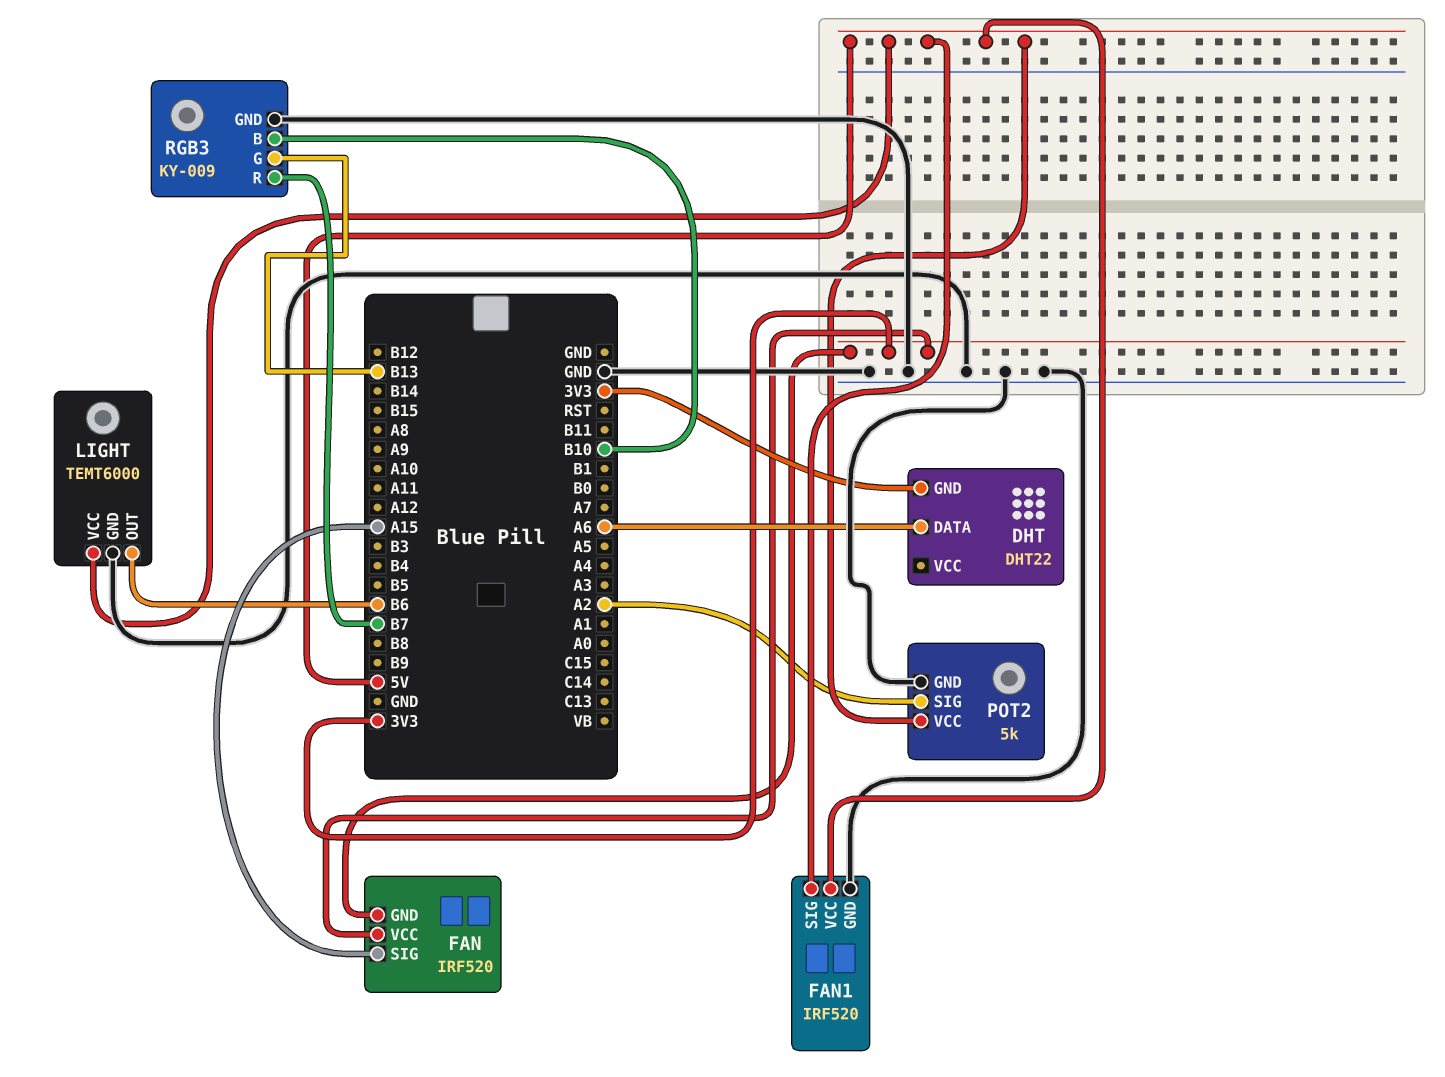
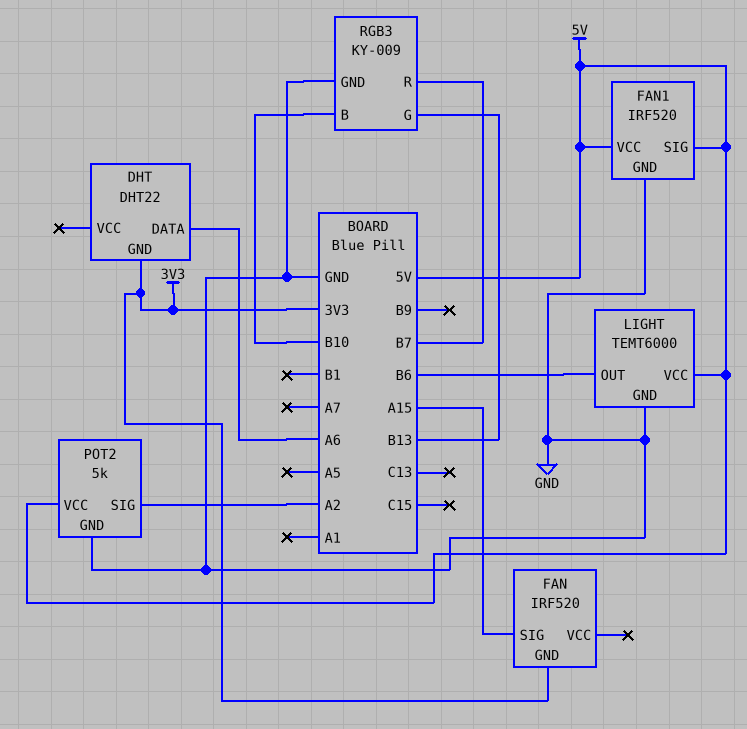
FAN pin VCC: 3V3 -> none

